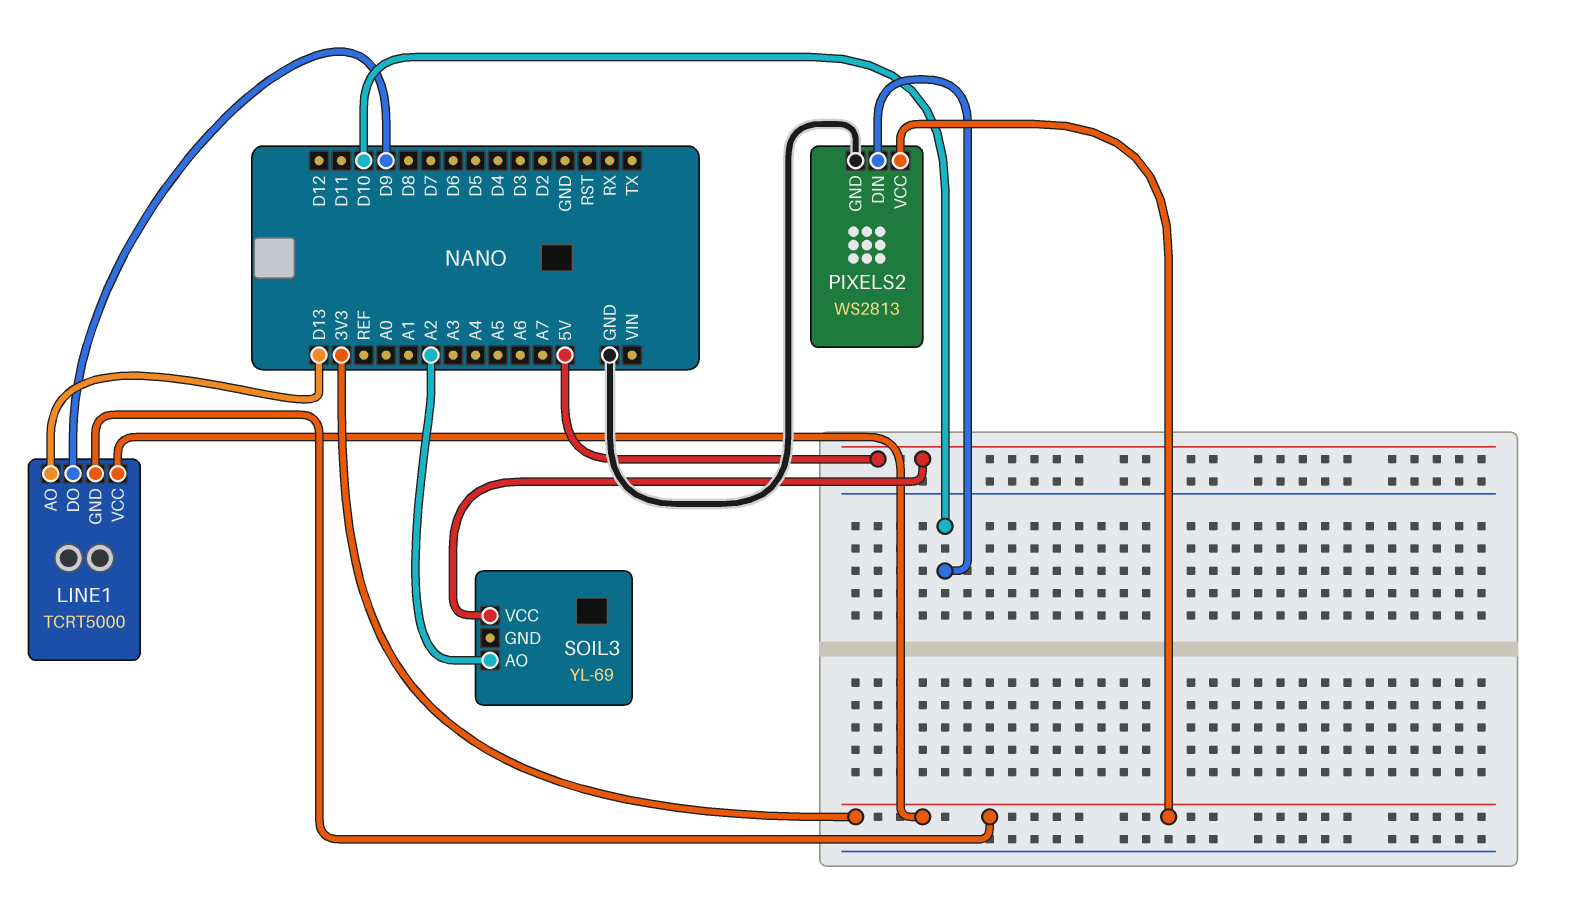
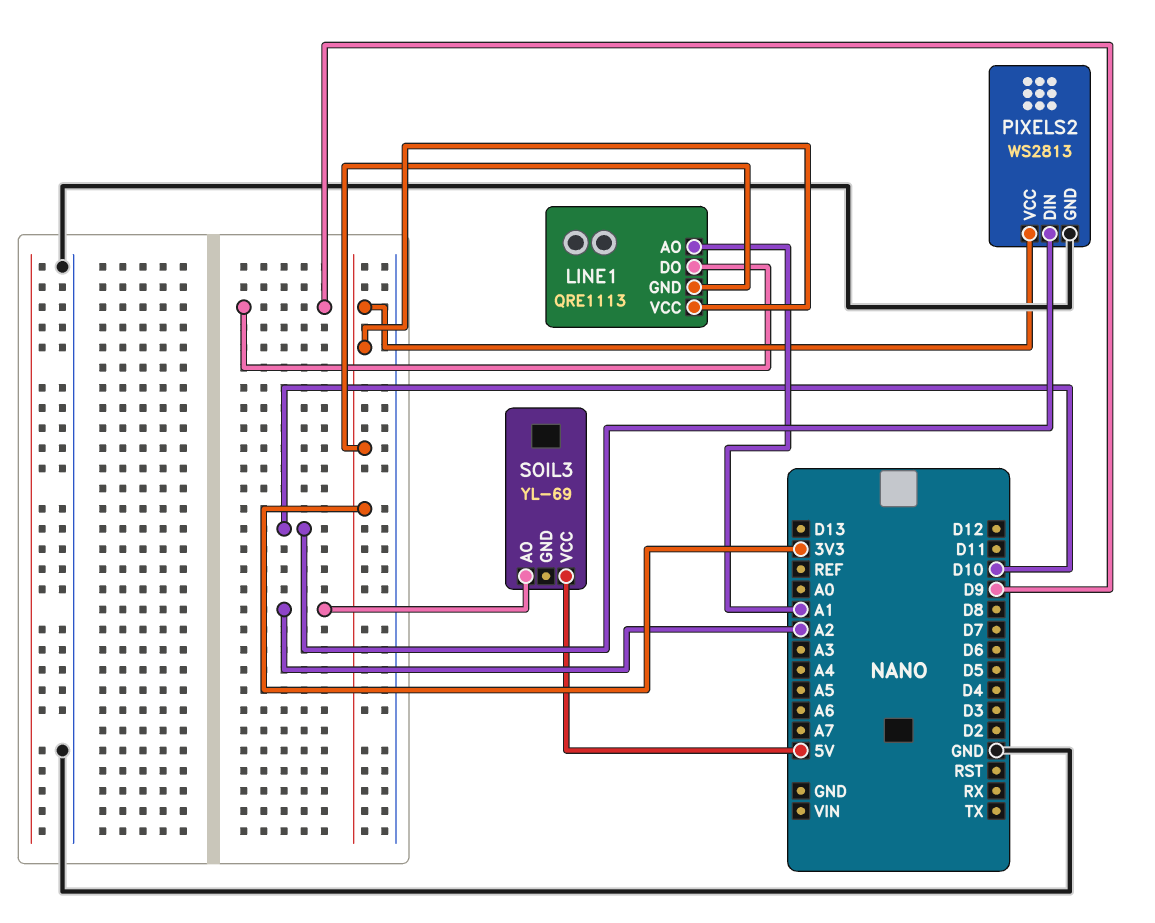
LINE1: TCRT5000 -> QRE1113
LINE1 pin AO: D13 -> A1

